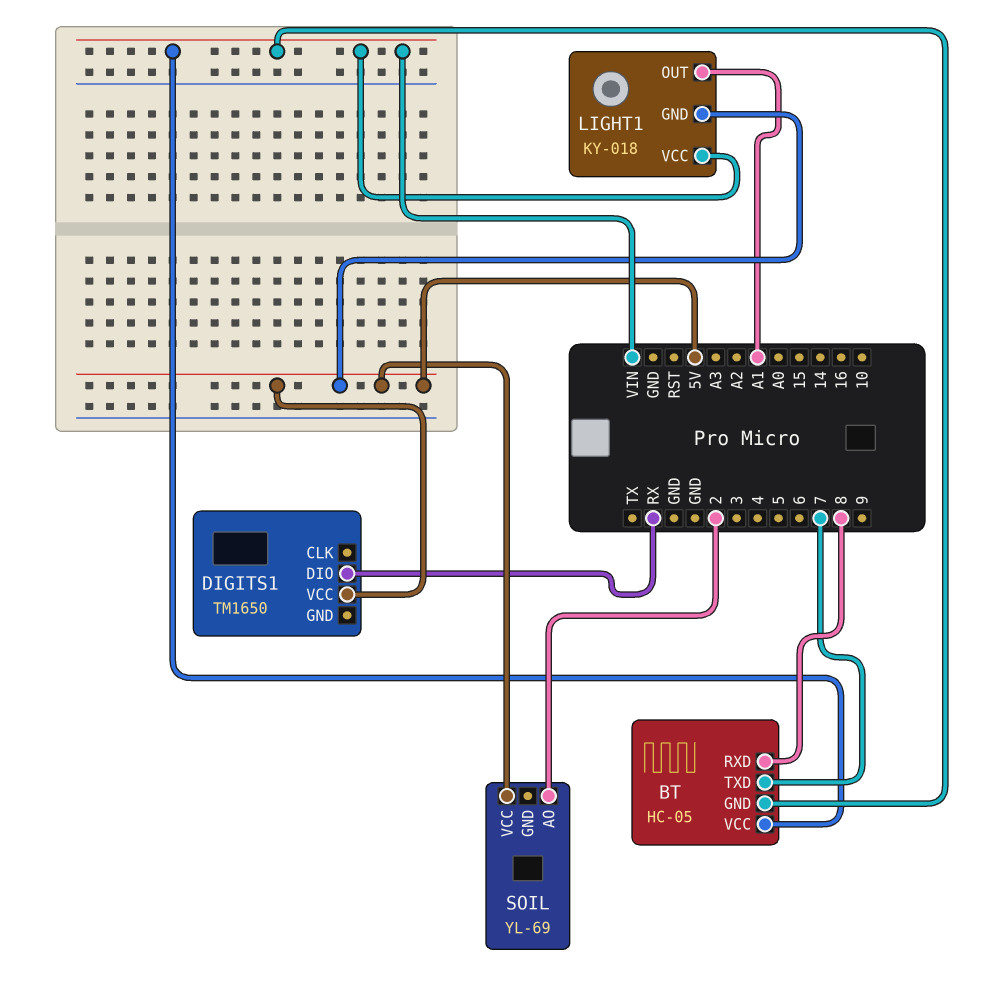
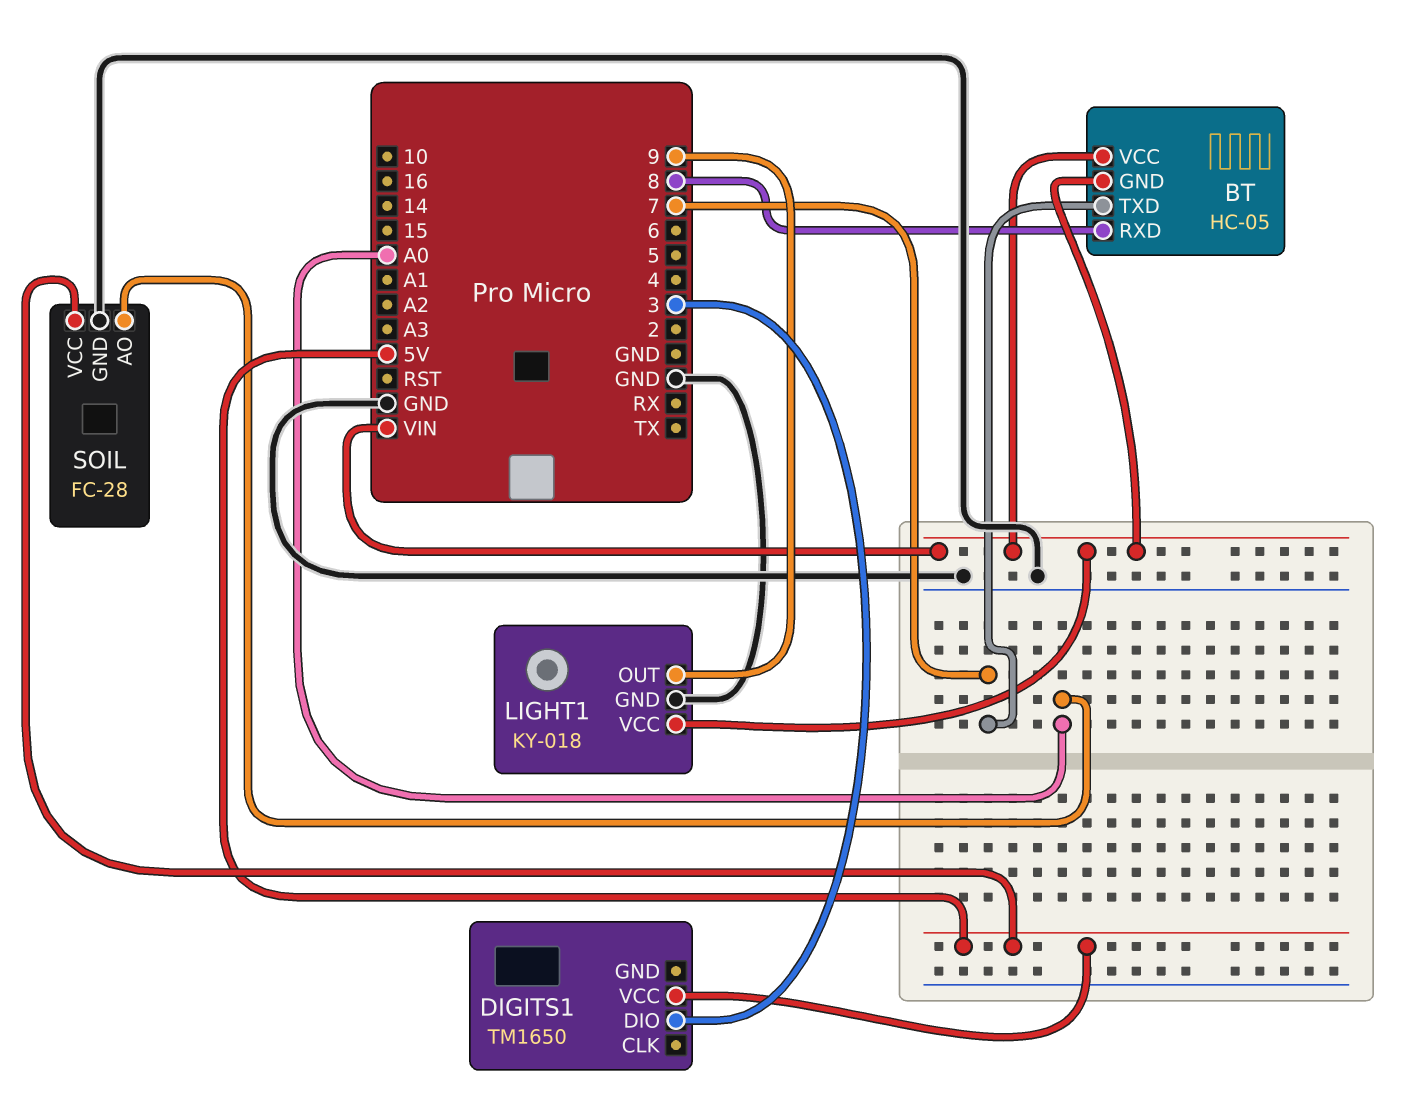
DIGITS1 pin DIO: RX -> 3
LIGHT1 pin GND: 5V -> GND
LIGHT1 pin OUT: A1 -> 9
SOIL: YL-69 -> FC-28
SOIL pin AO: 2 -> A0
SOIL pin GND: none -> GND

